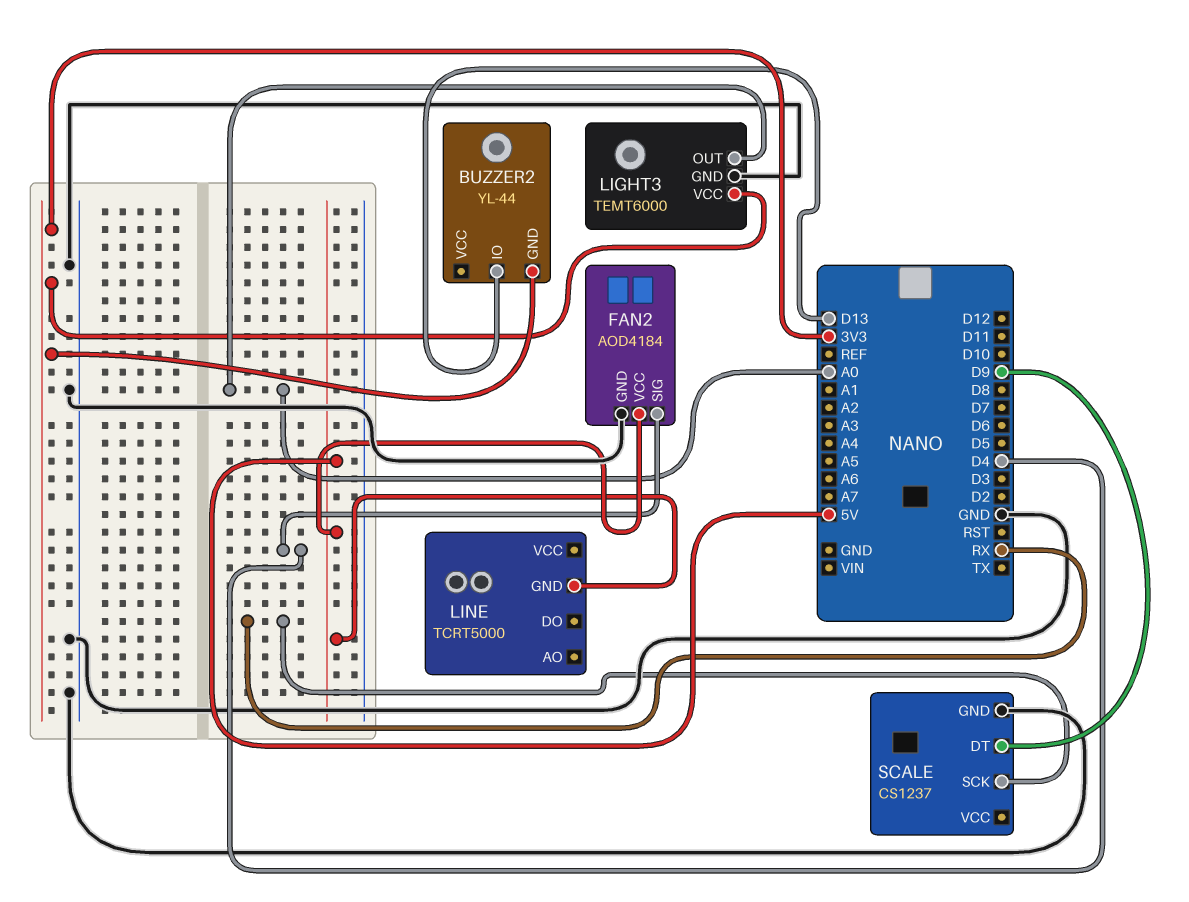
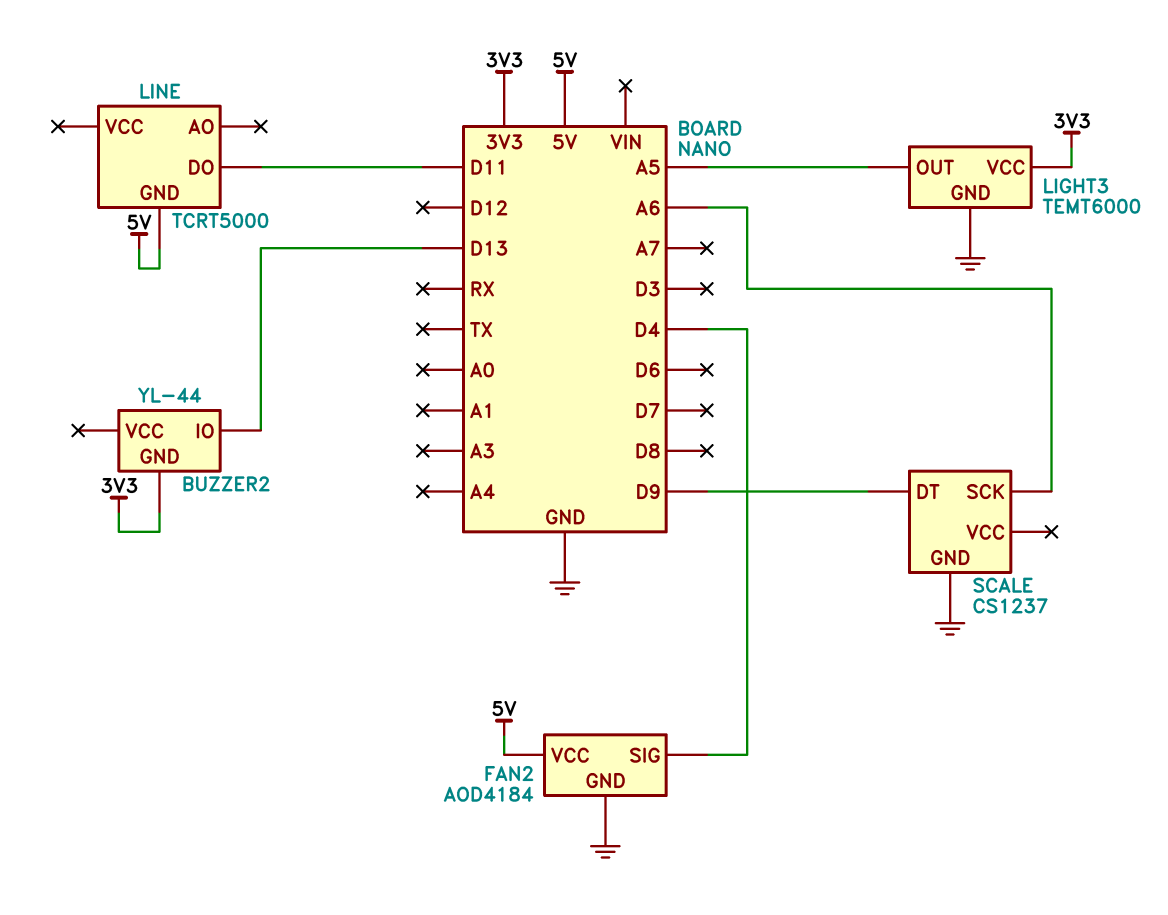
LIGHT3 pin OUT: A0 -> A5
LINE pin DO: none -> D11
SCALE pin SCK: RX -> A6

